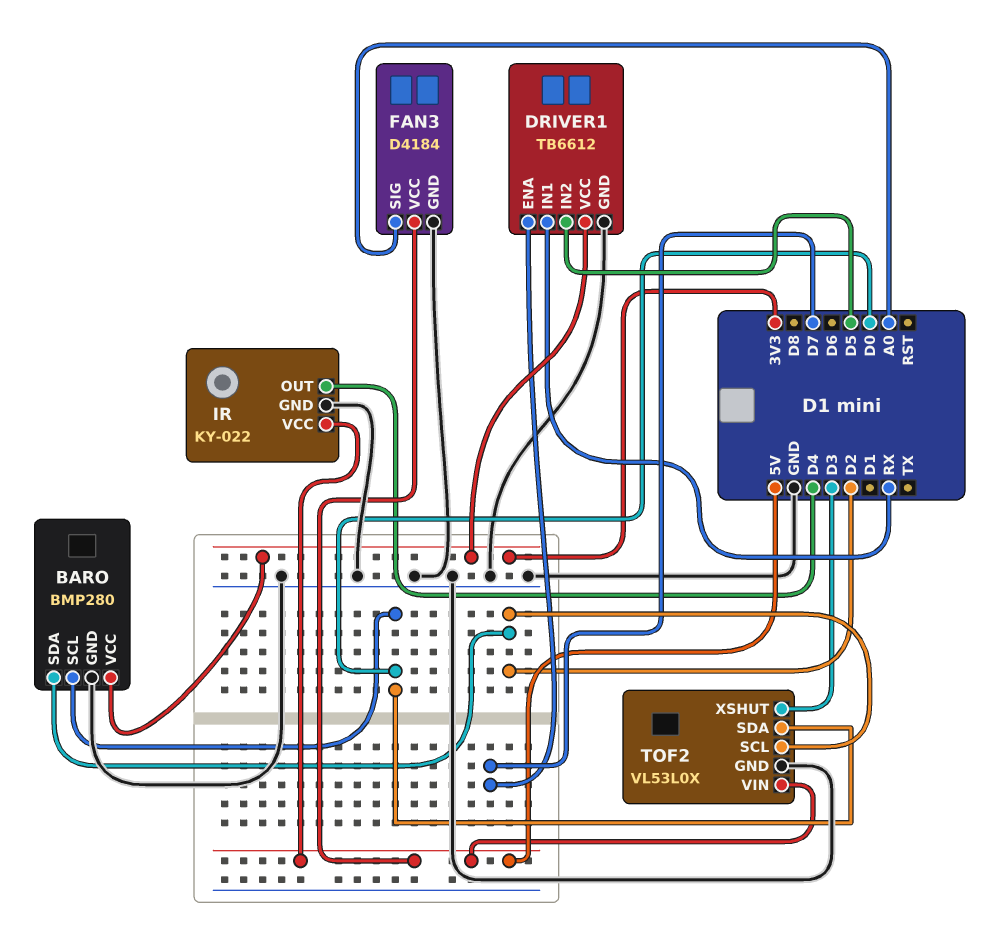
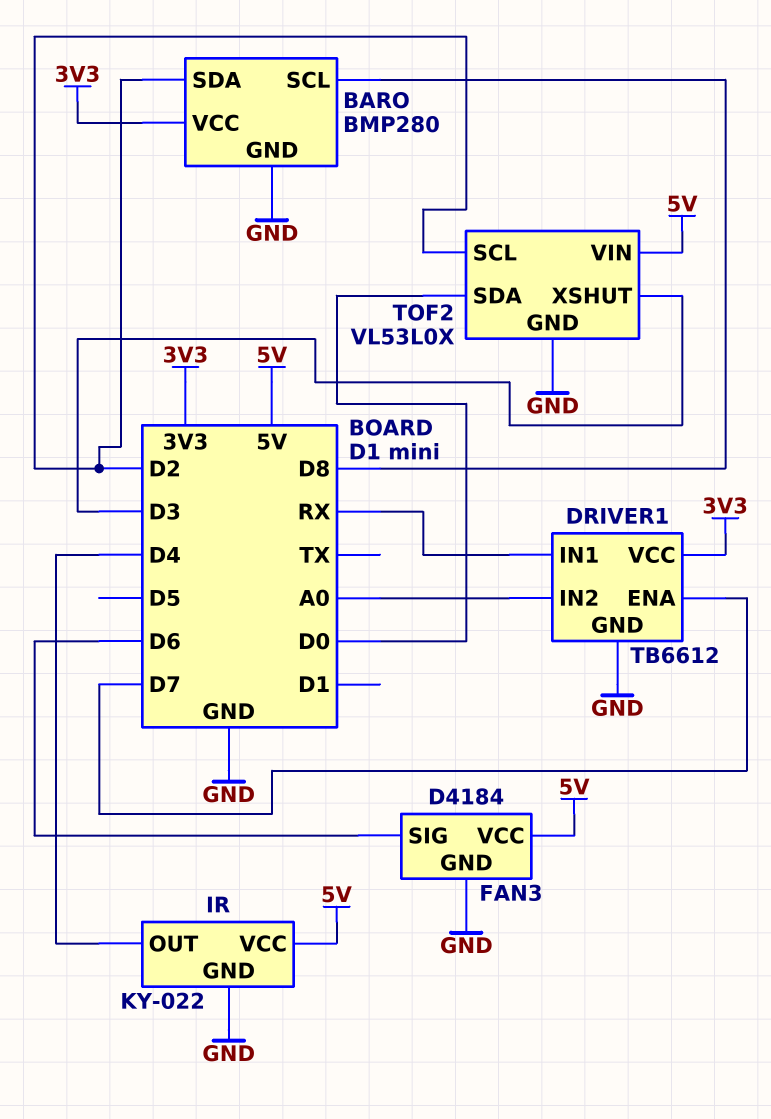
BARO pin SCL: D0 -> D8
DRIVER1 pin IN2: D5 -> A0
FAN3 pin SIG: A0 -> D6

